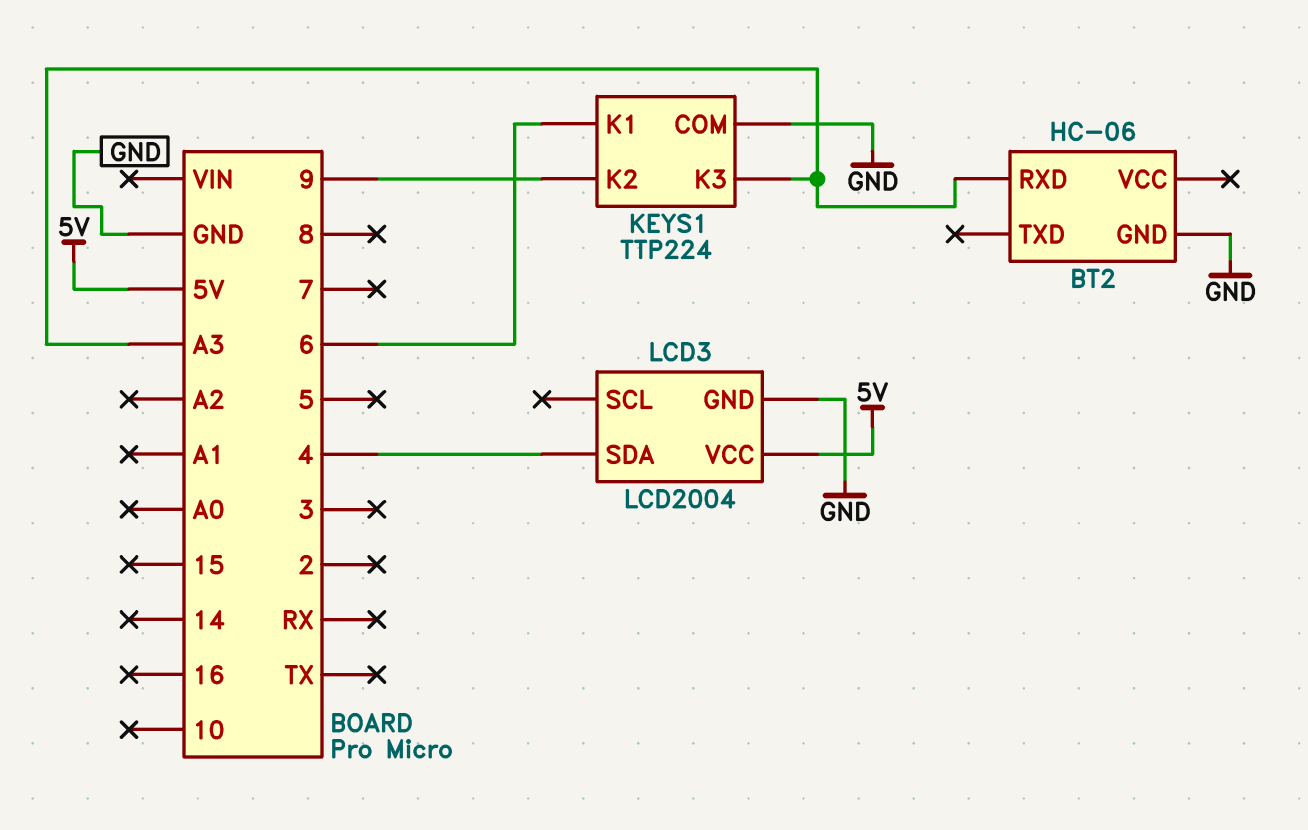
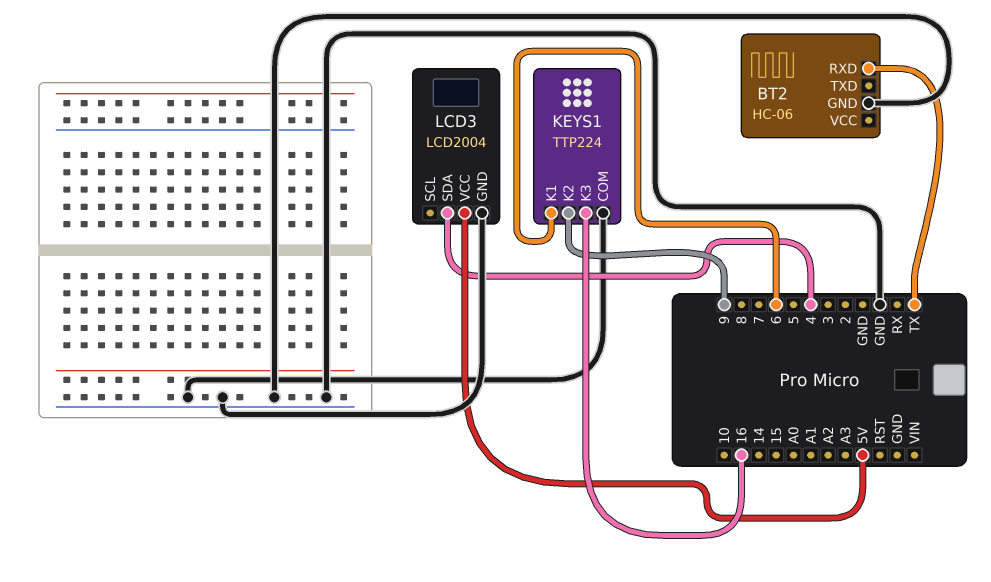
BT2 pin RXD: A3 -> TX
KEYS1 pin K3: A3 -> 16

